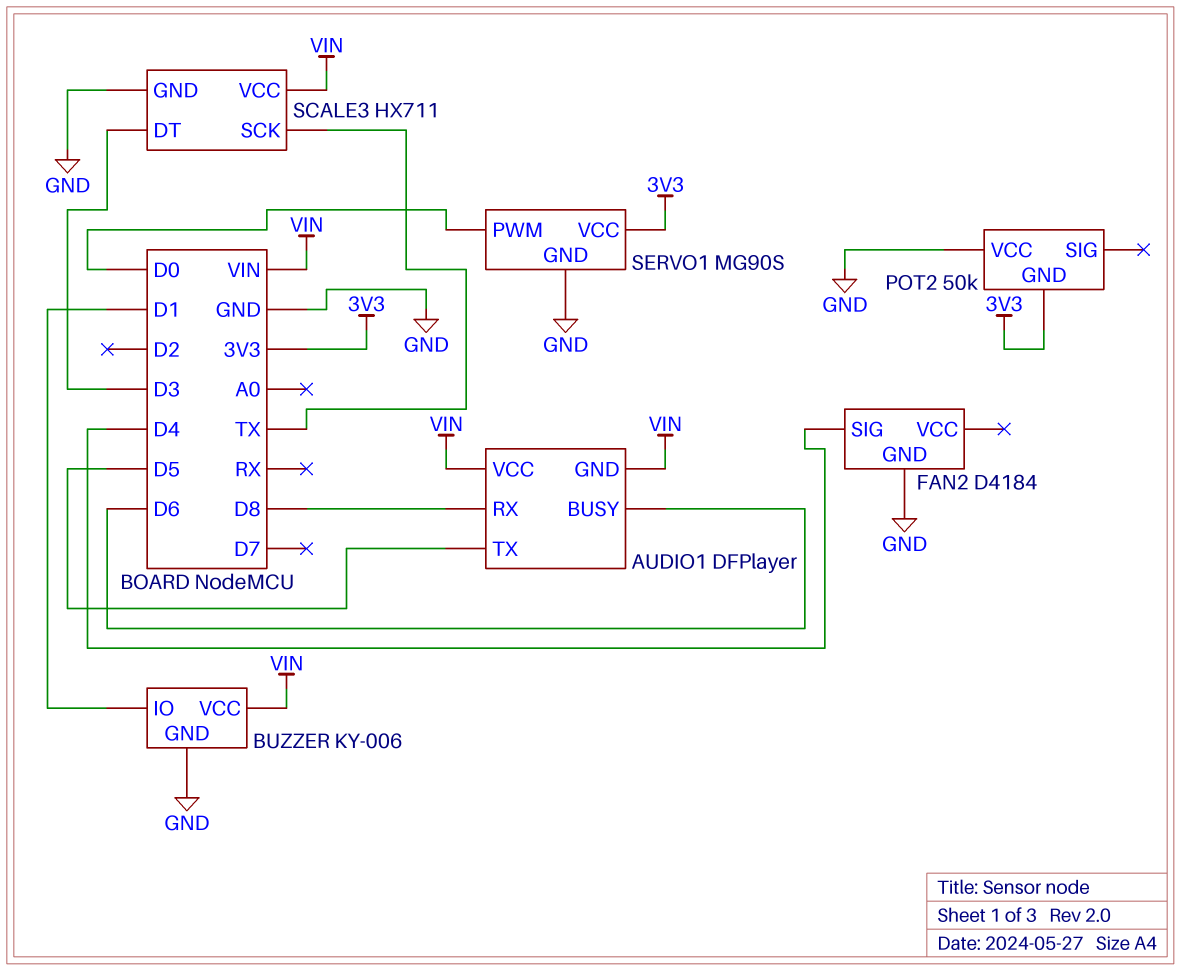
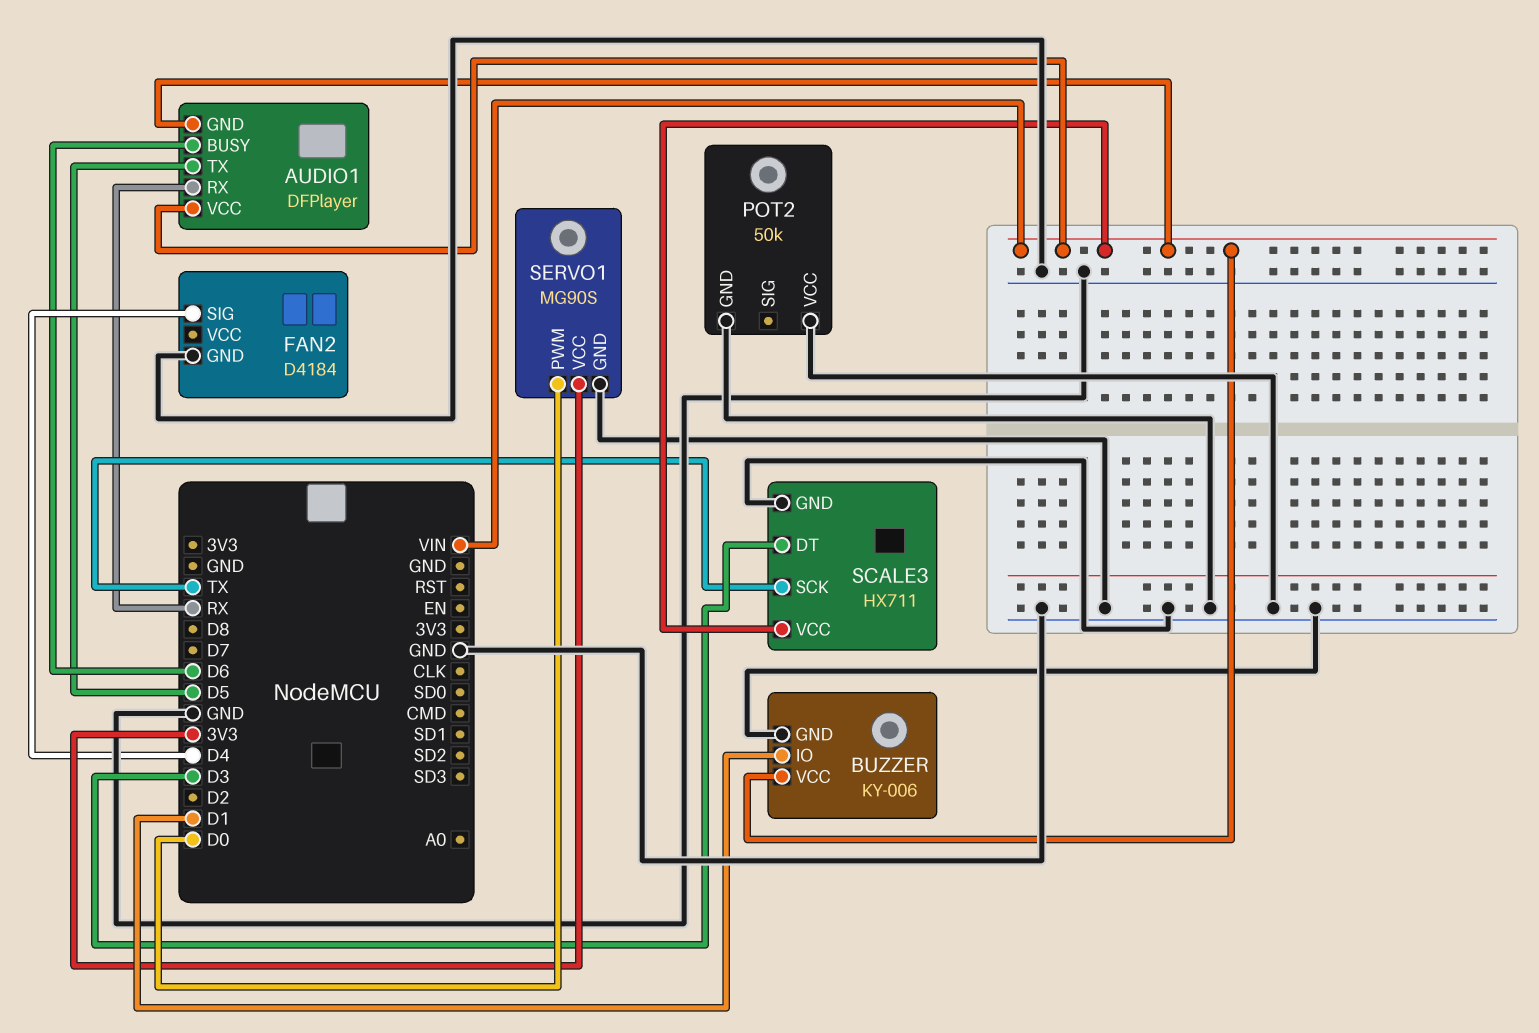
AUDIO1 pin RX: D8 -> RX
POT2 pin GND: 3V3 -> GND

